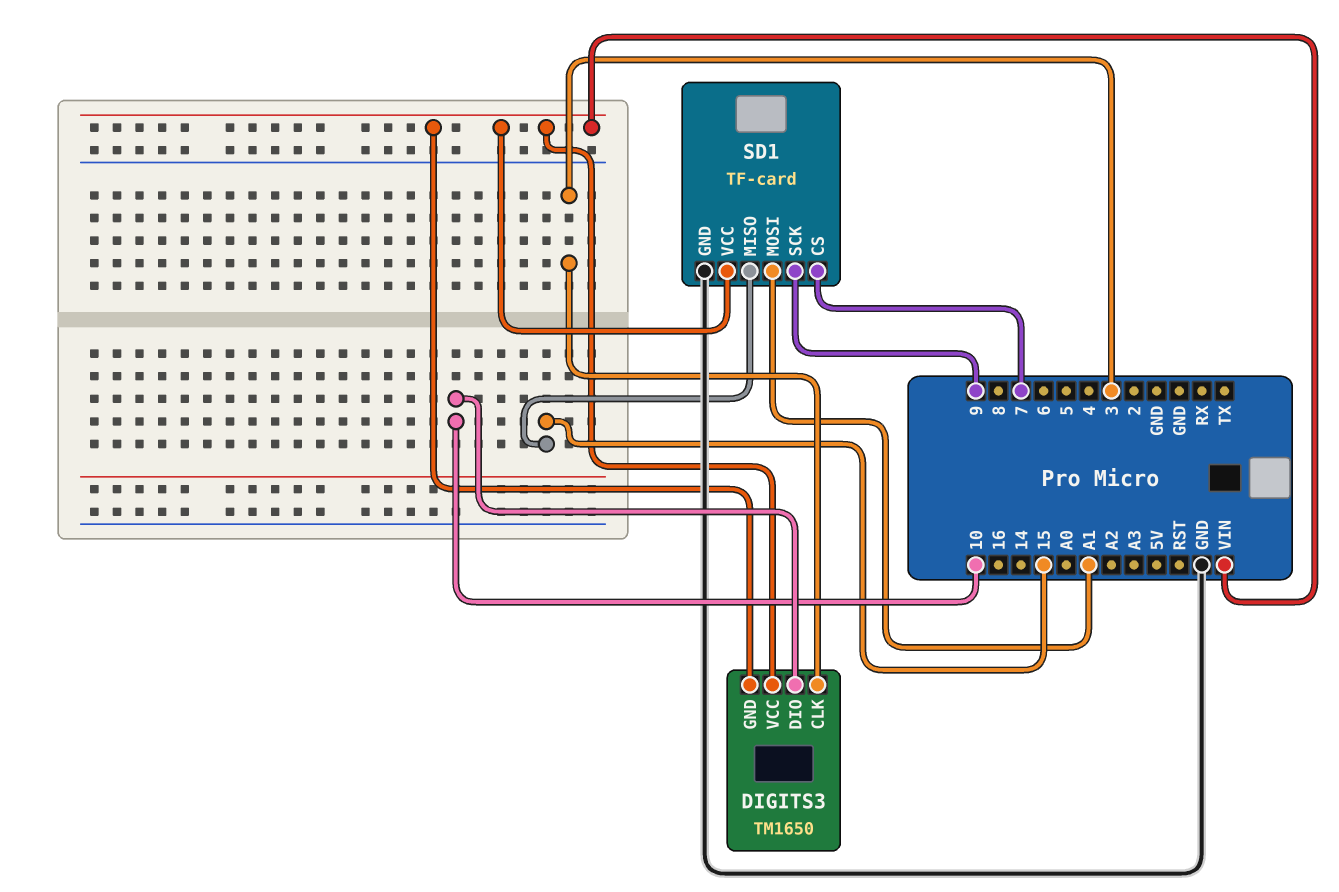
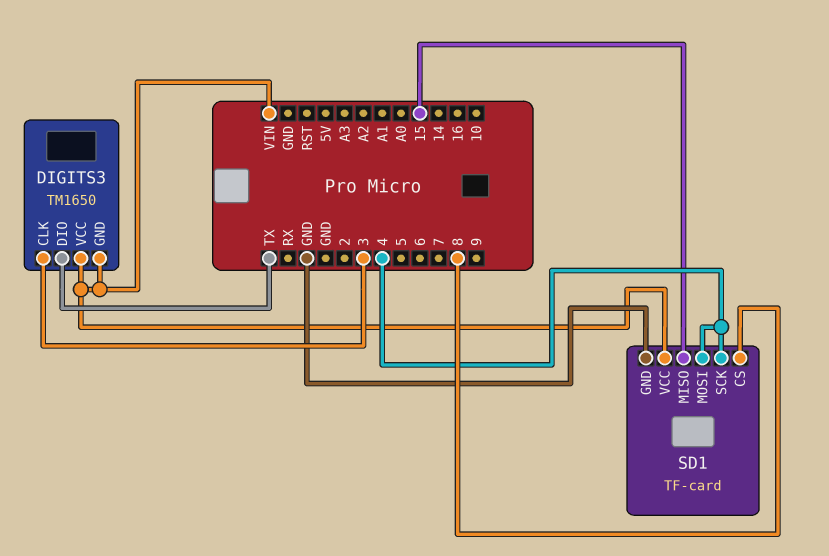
DIGITS3 pin DIO: 10 -> TX
SD1 pin CS: 7 -> 8
SD1 pin MOSI: A1 -> 4
SD1 pin SCK: 9 -> 4

